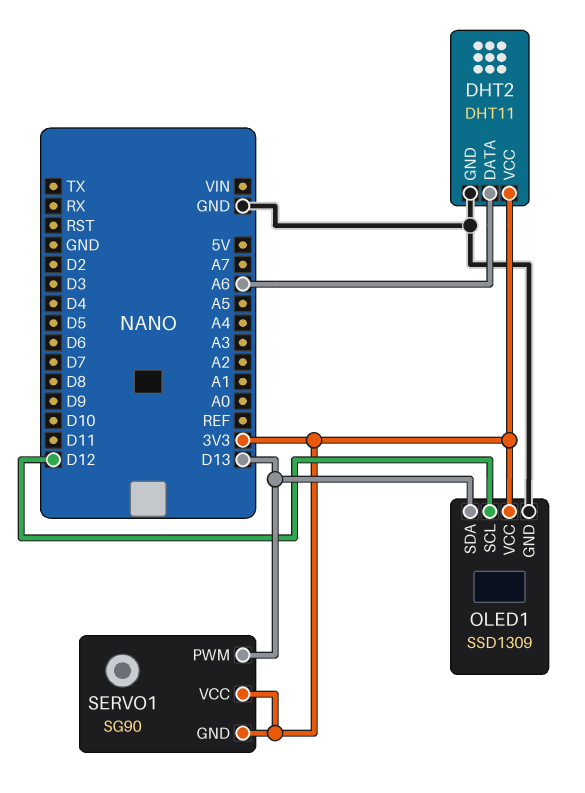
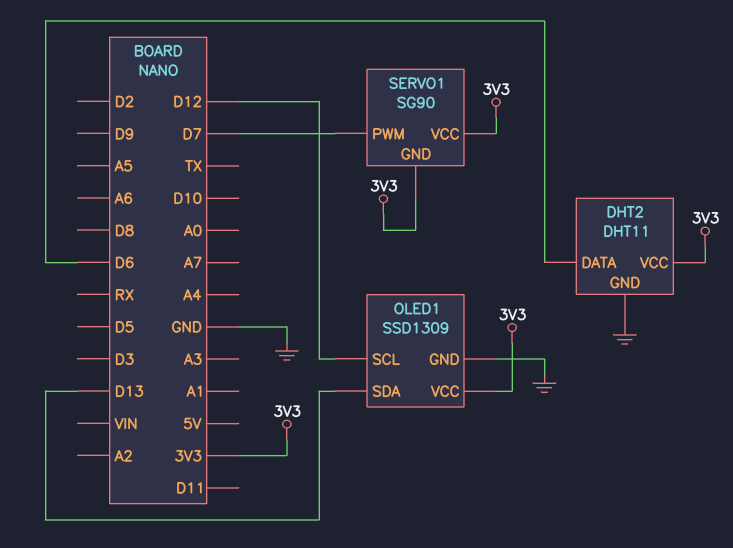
DHT2 pin DATA: A6 -> D6
SERVO1 pin PWM: D13 -> D7

